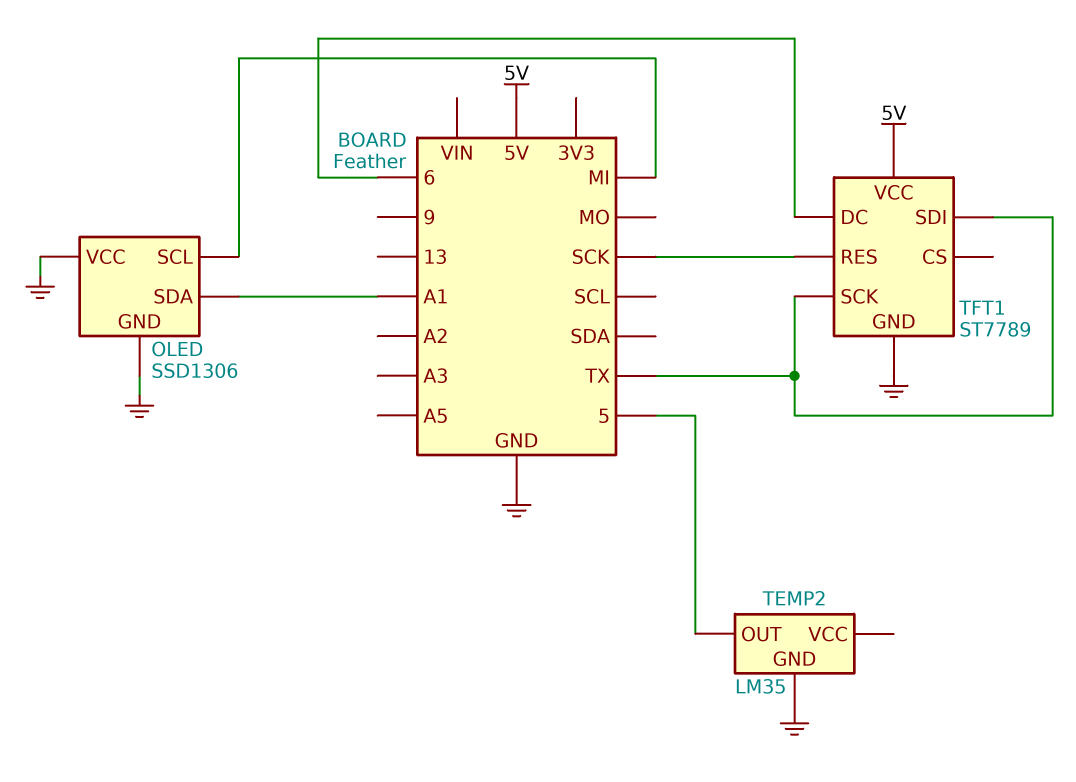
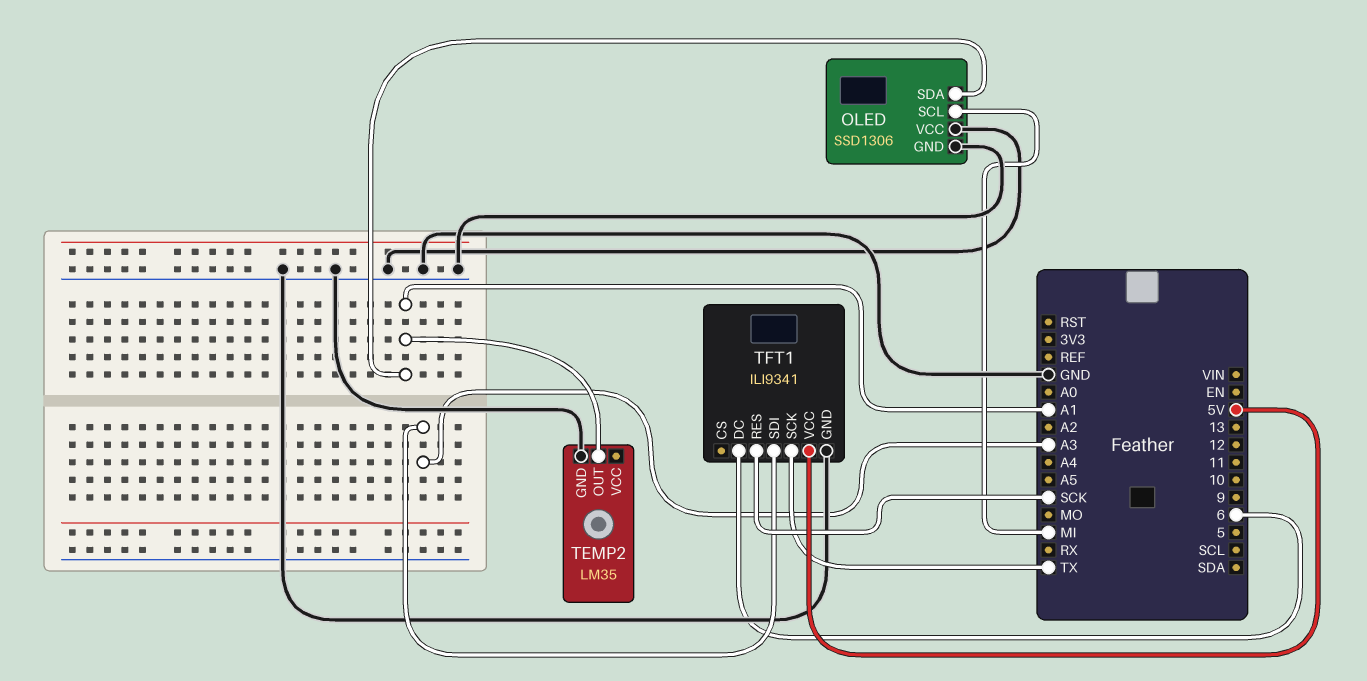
TEMP2 pin OUT: 5 -> A1
TFT1: ST7789 -> ILI9341
TFT1 pin SDI: TX -> A3

